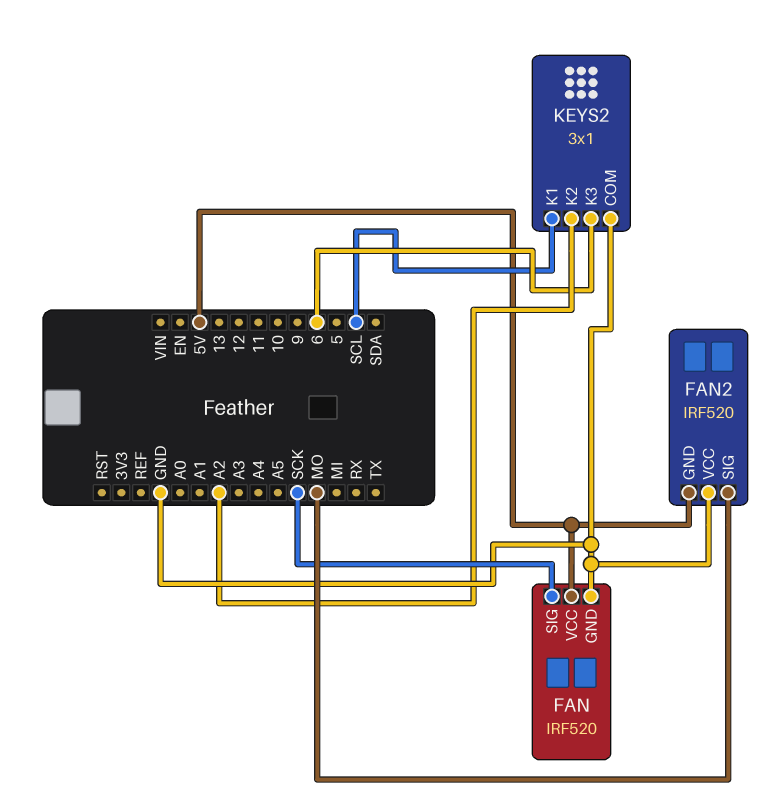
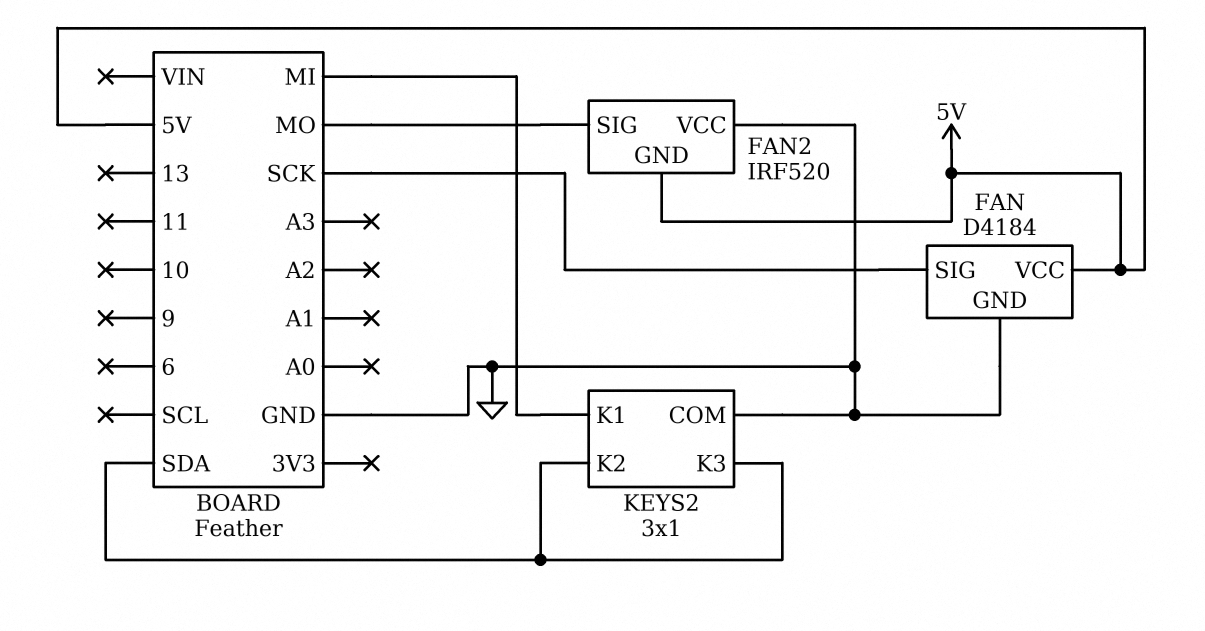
FAN: IRF520 -> D4184
KEYS2 pin K1: SCL -> MI
KEYS2 pin K2: A2 -> SDA
KEYS2 pin K3: 6 -> SDA

